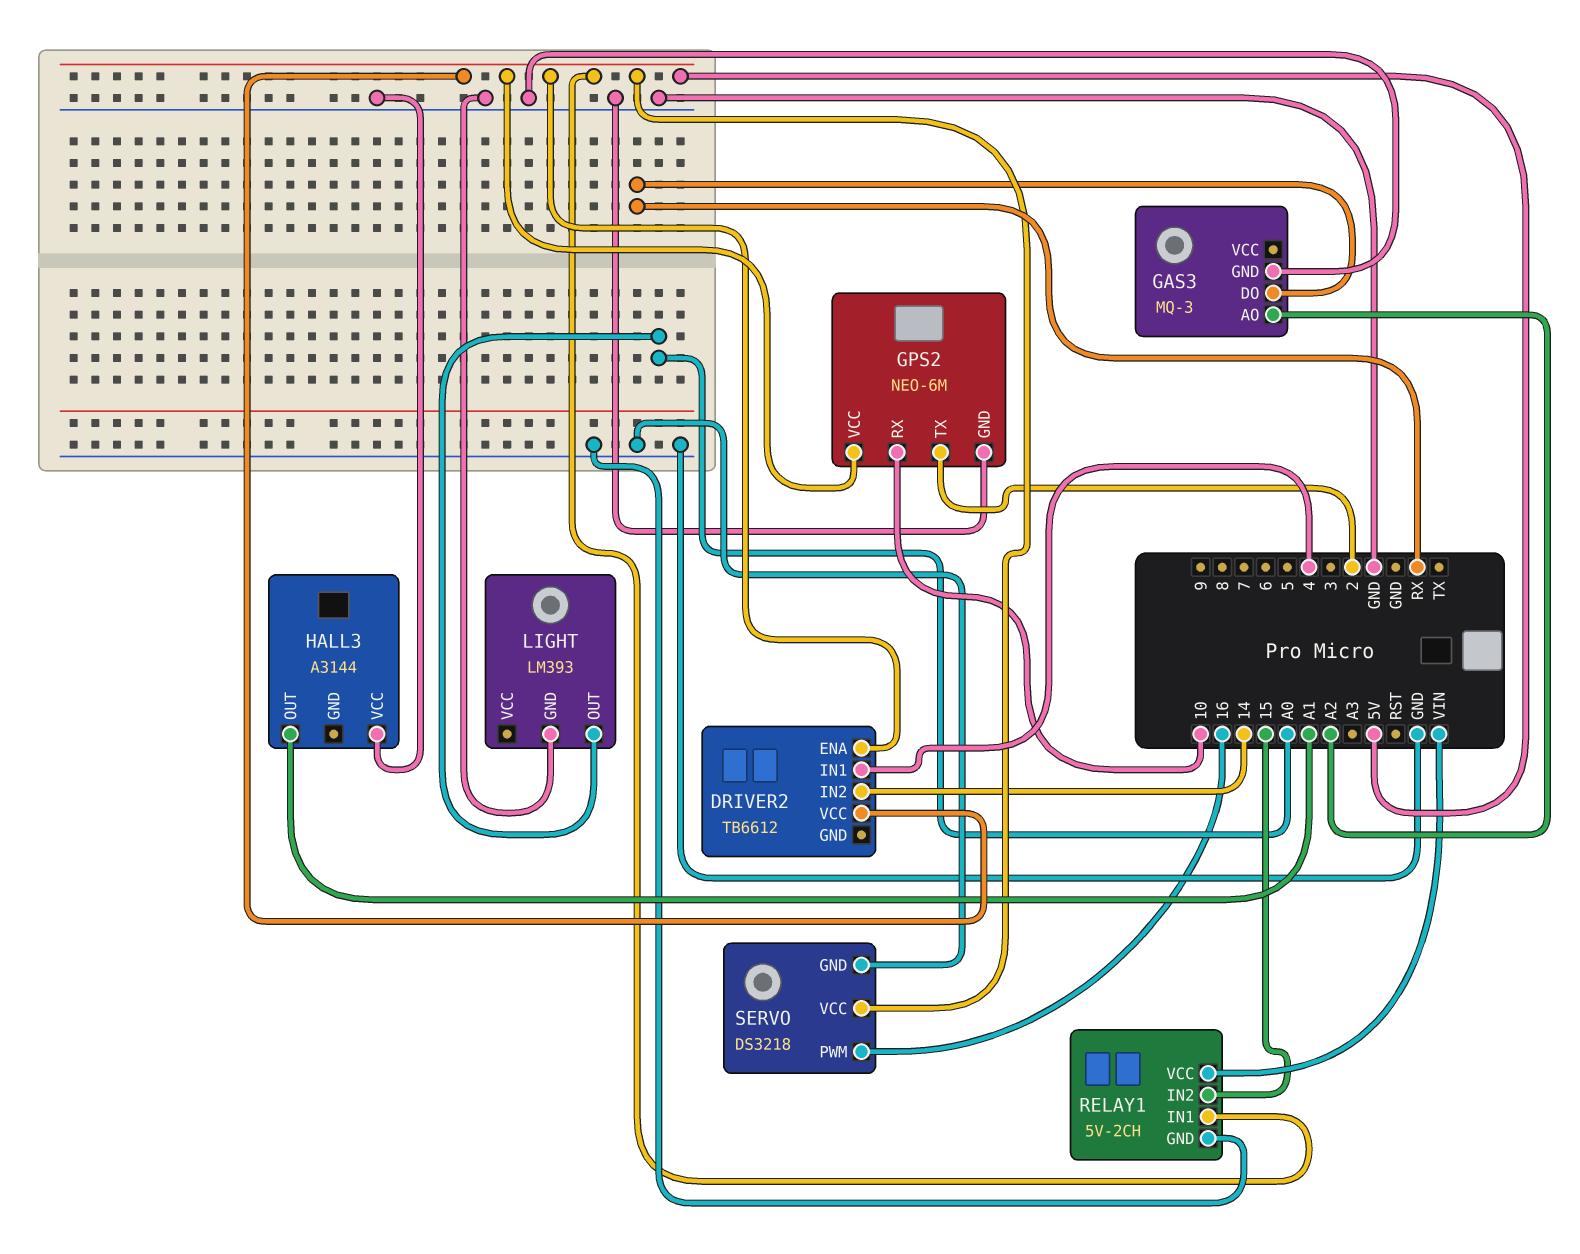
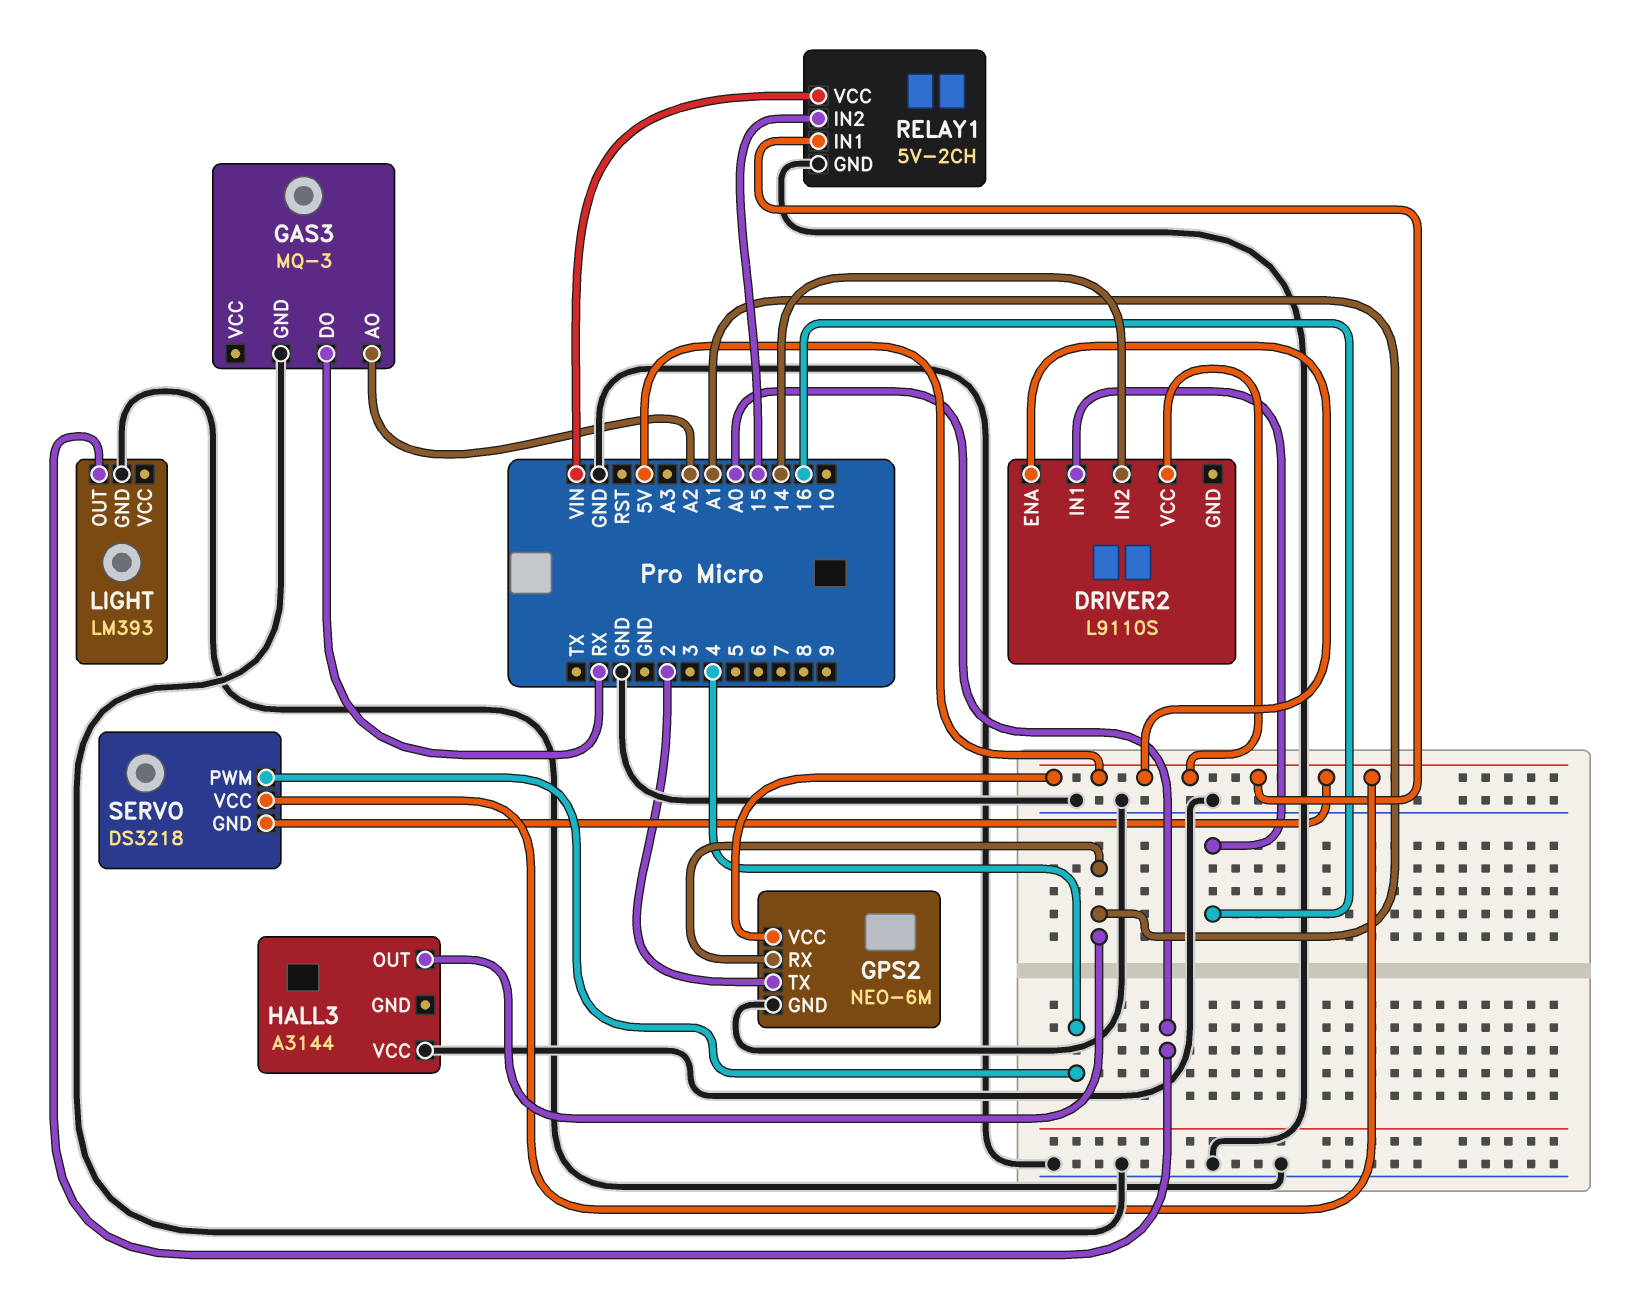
DRIVER2: TB6612 -> L9110S
DRIVER2 pin IN1: 4 -> 16
GPS2 pin RX: 10 -> A1
SERVO pin GND: GND -> 5V
SERVO pin PWM: 16 -> 4

